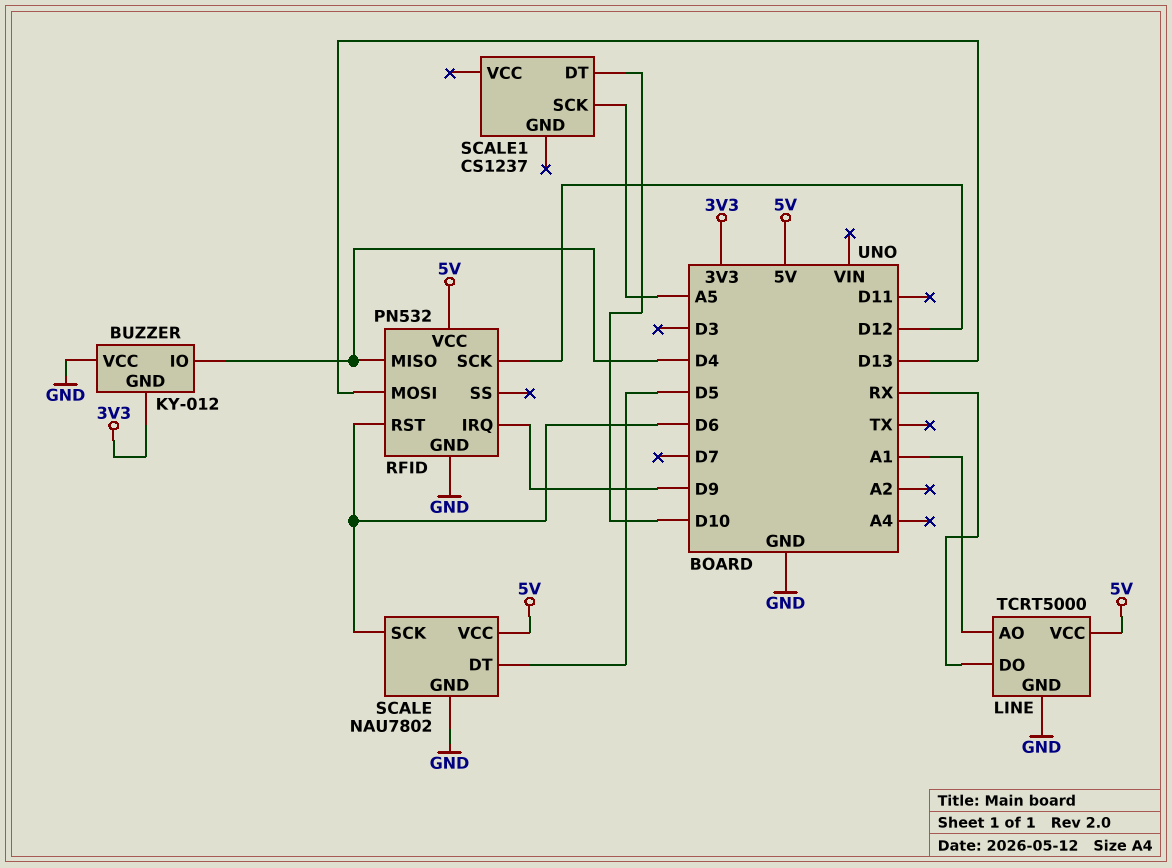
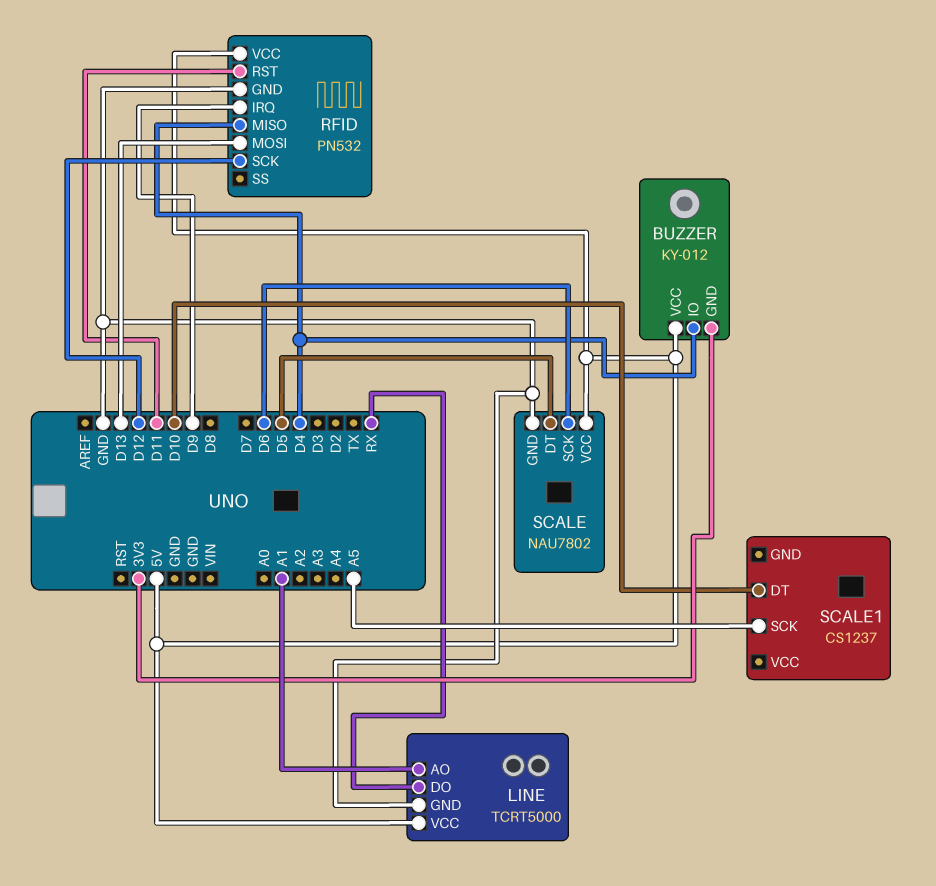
BUZZER pin VCC: GND -> 5V
RFID pin RST: D6 -> D11

